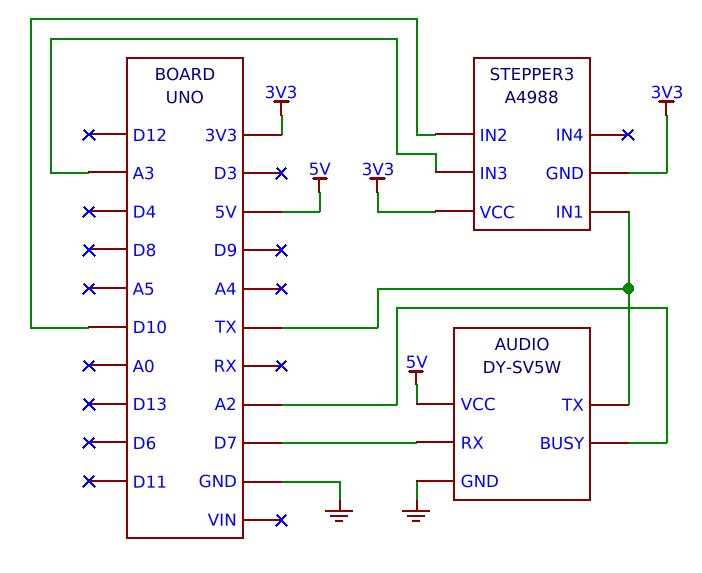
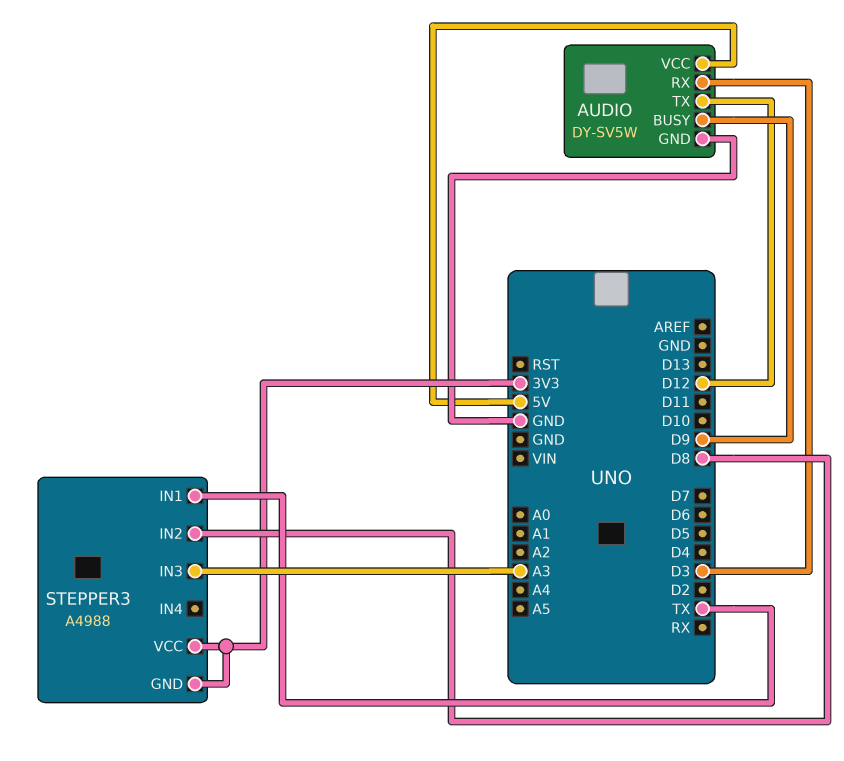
AUDIO pin BUSY: A2 -> D9
AUDIO pin RX: D7 -> D3
AUDIO pin TX: TX -> D12
STEPPER3 pin IN2: D10 -> D8

